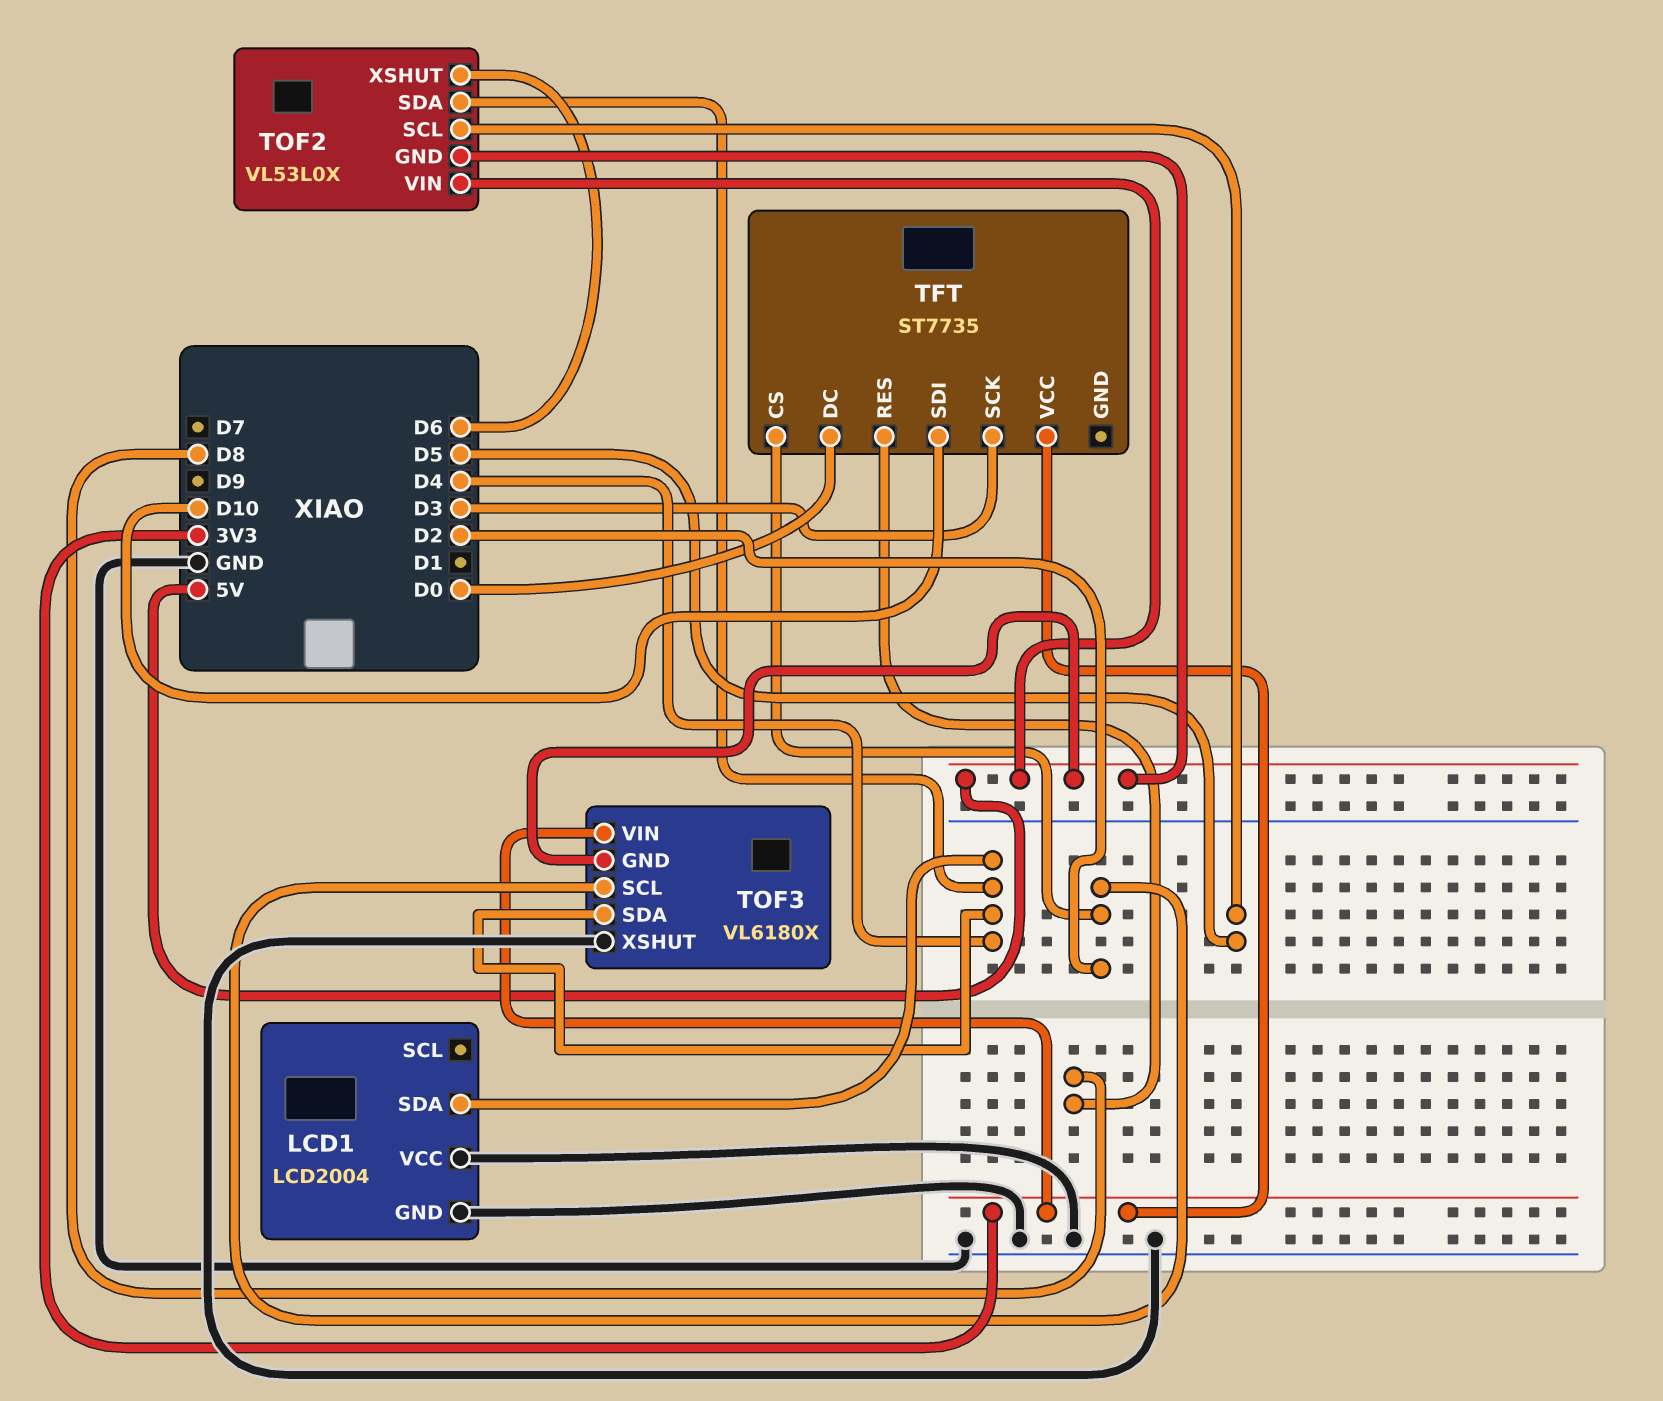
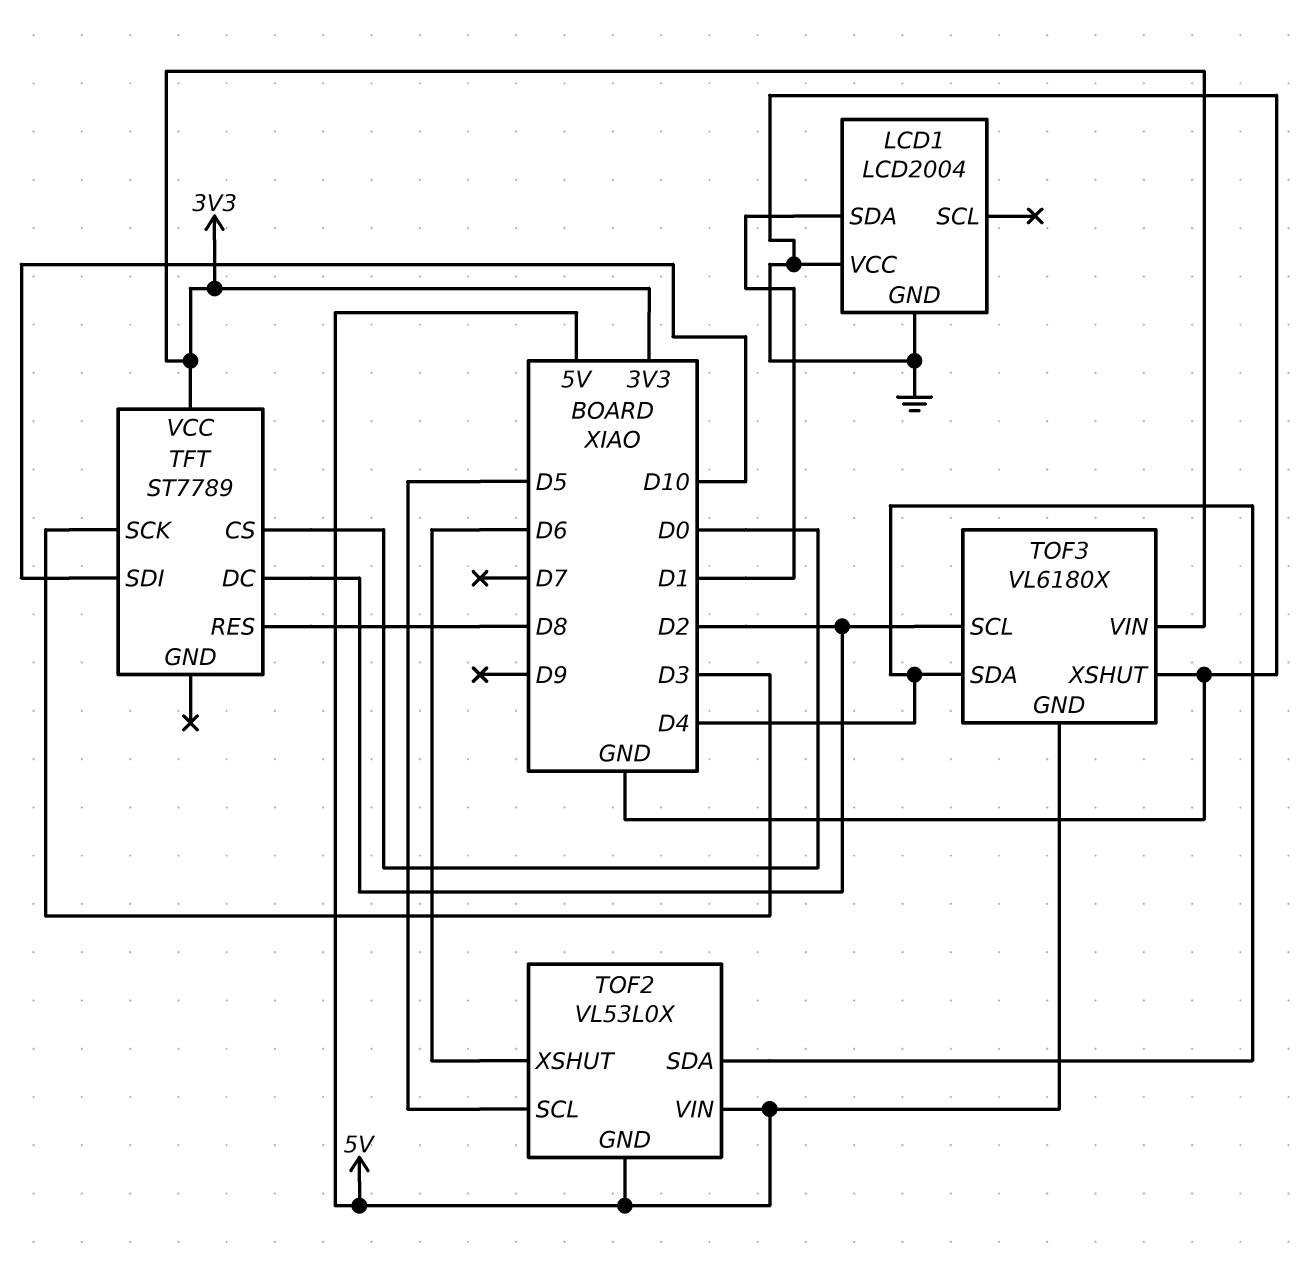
LCD1 pin SDA: D4 -> D1
TFT: ST7735 -> ST7789
TFT pin CS: D2 -> D0
TFT pin DC: D0 -> D2

